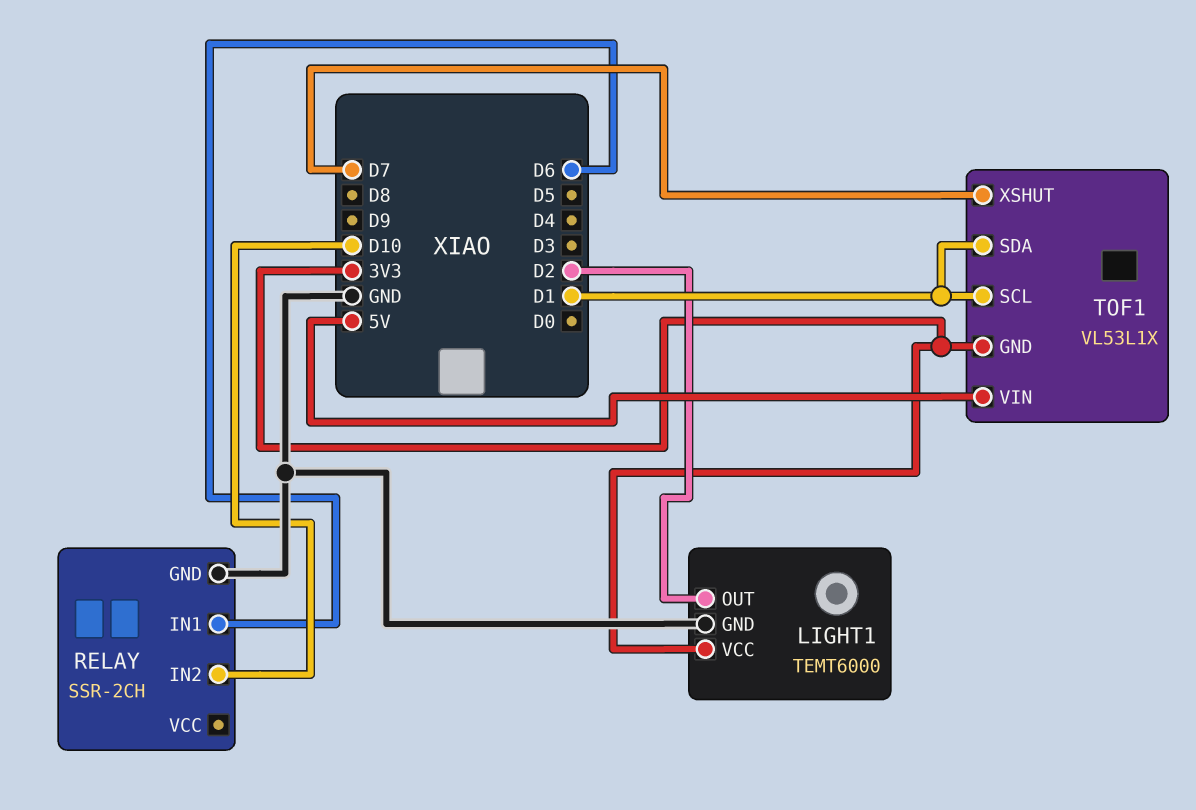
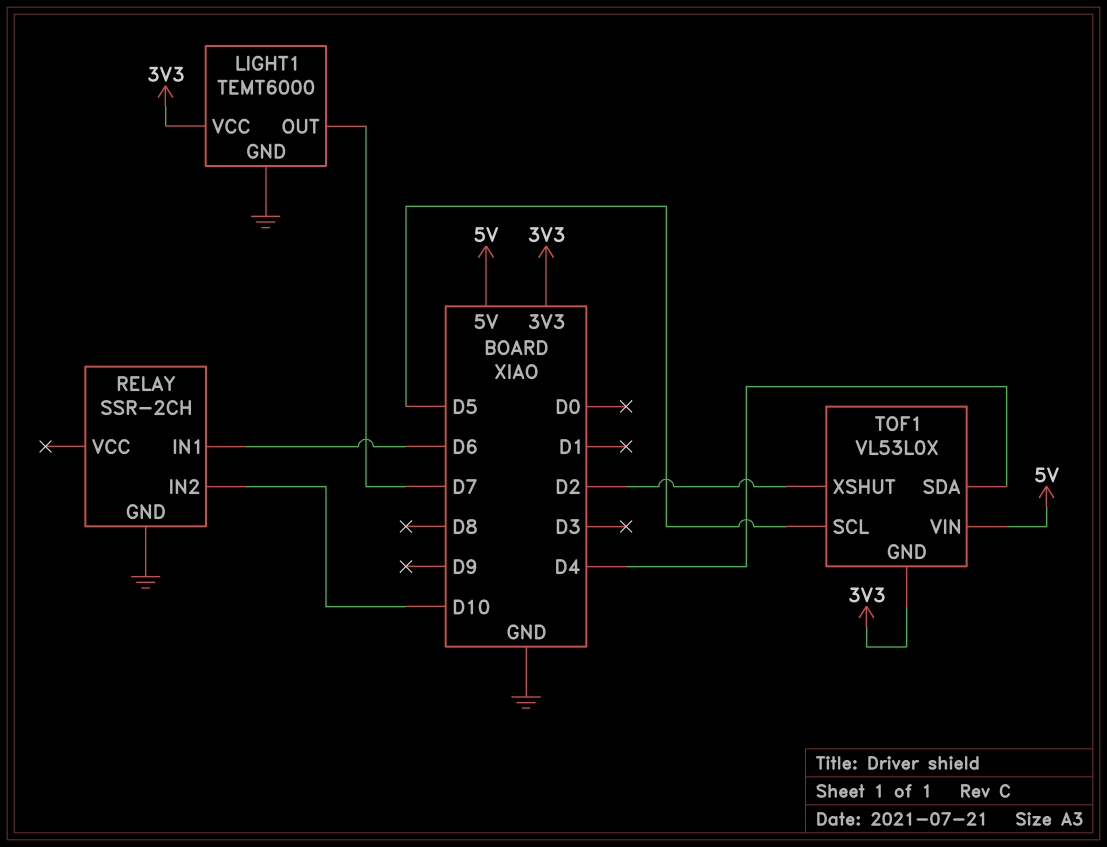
LIGHT1 pin OUT: D2 -> D7
TOF1: VL53L1X -> VL53L0X
TOF1 pin SCL: D1 -> D5
TOF1 pin SDA: D1 -> D4
TOF1 pin XSHUT: D7 -> D2

